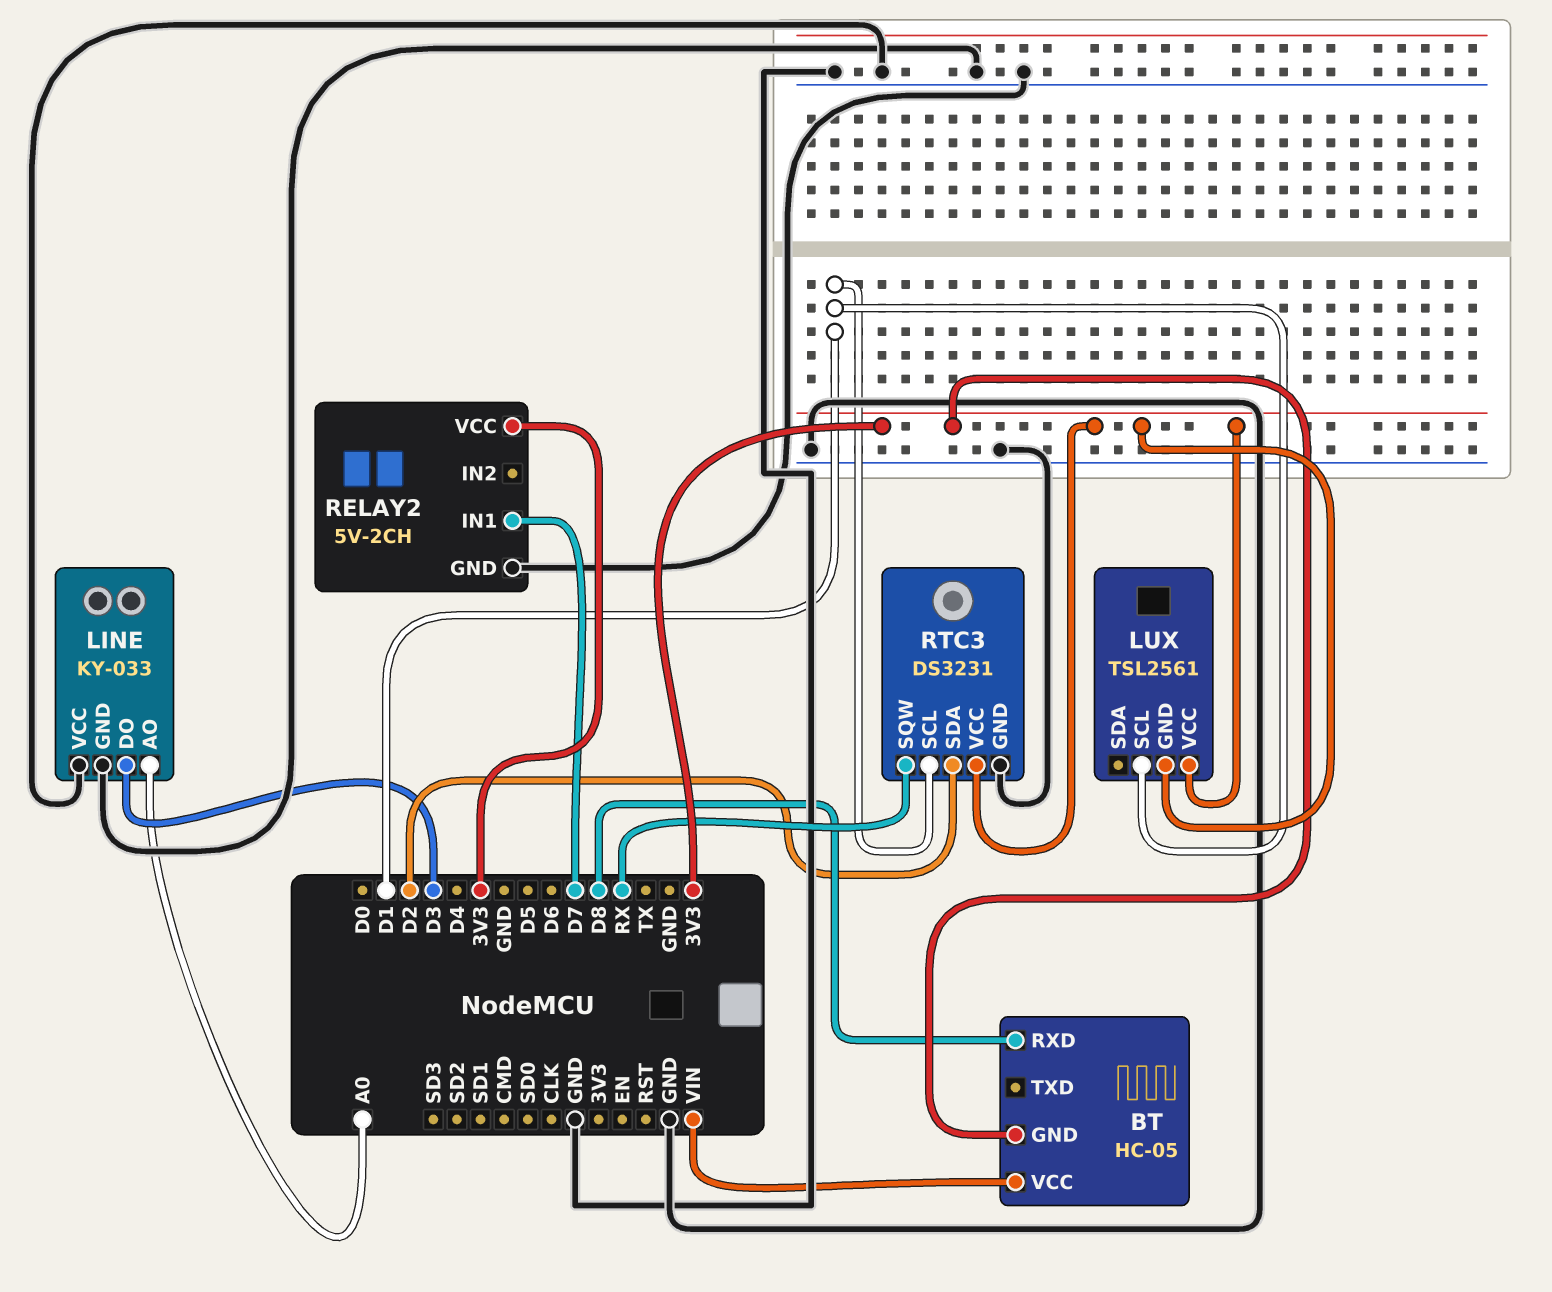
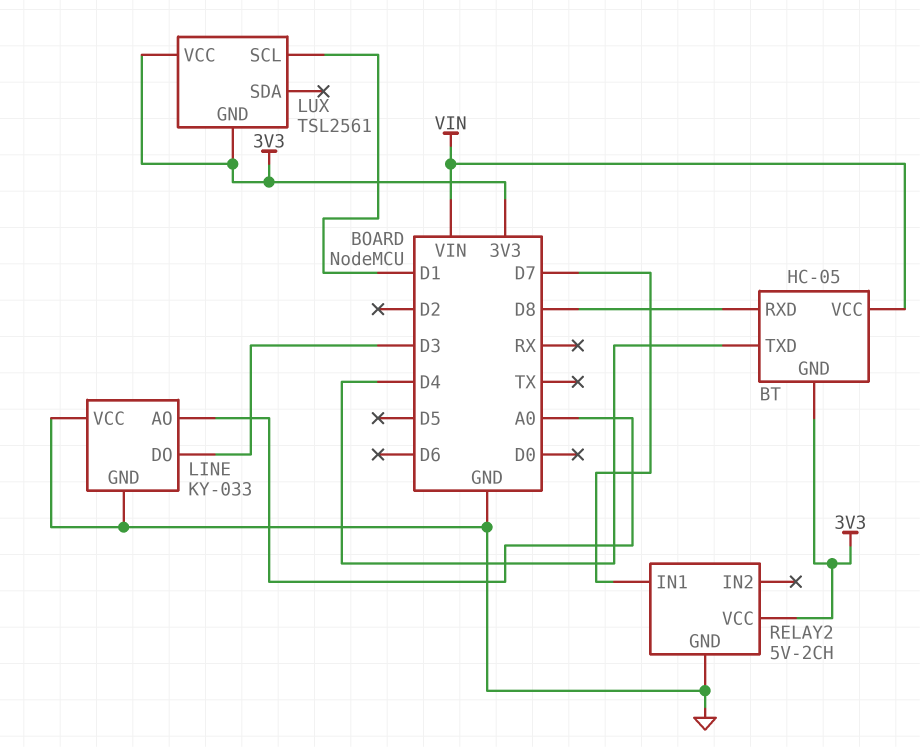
BT pin TXD: none -> D4
RTC3: DS3231 -> none
RTC3 pin GND: GND -> none
RTC3 pin SCL: D1 -> none
RTC3 pin SDA: D2 -> none
RTC3 pin SQW: RX -> none
RTC3 pin VCC: 3V3 -> none

